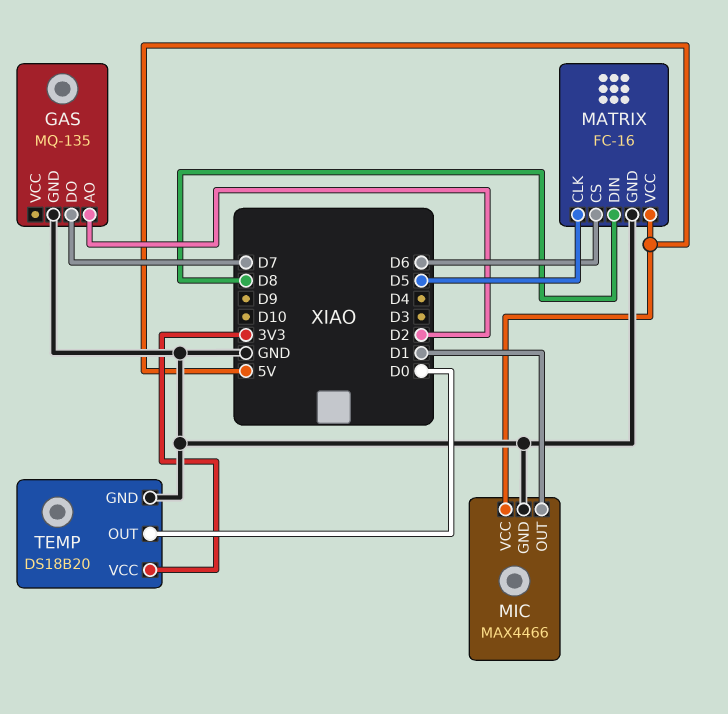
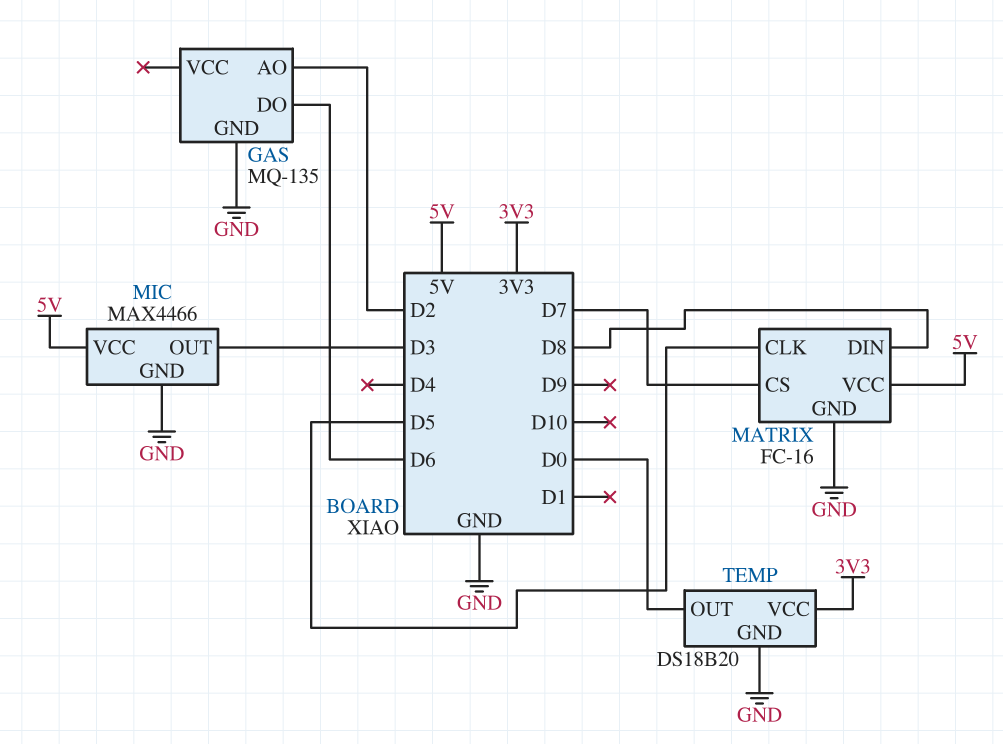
GAS pin DO: D7 -> D6
MATRIX pin CS: D6 -> D7
MIC pin OUT: D1 -> D3

